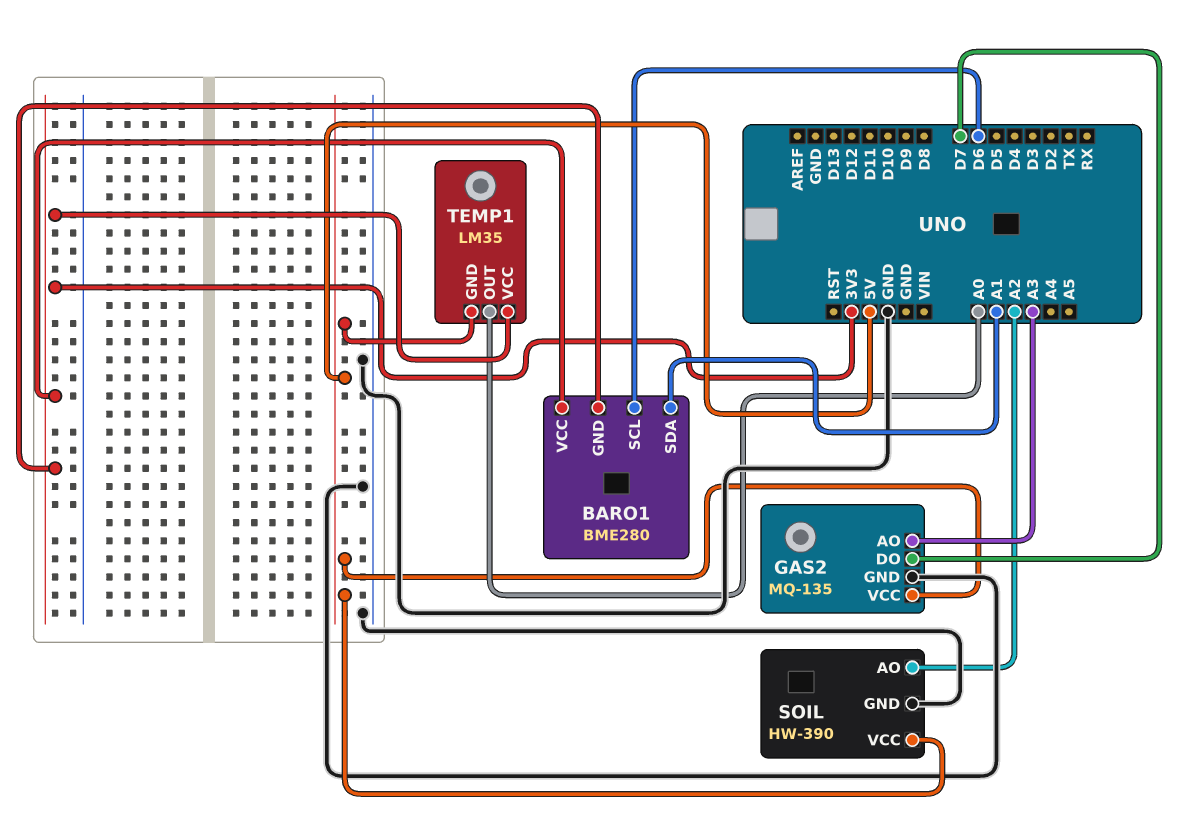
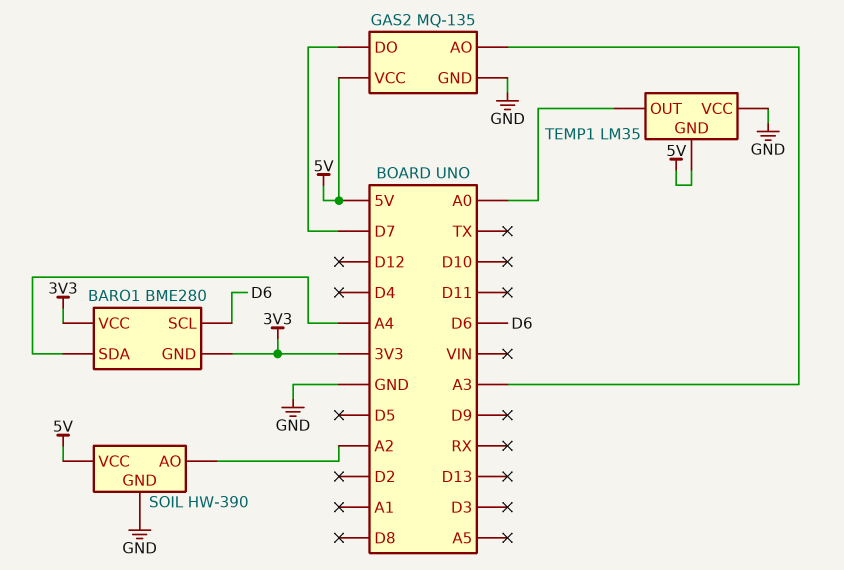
BARO1 pin SDA: A1 -> A4
TEMP1 pin VCC: 3V3 -> GND

